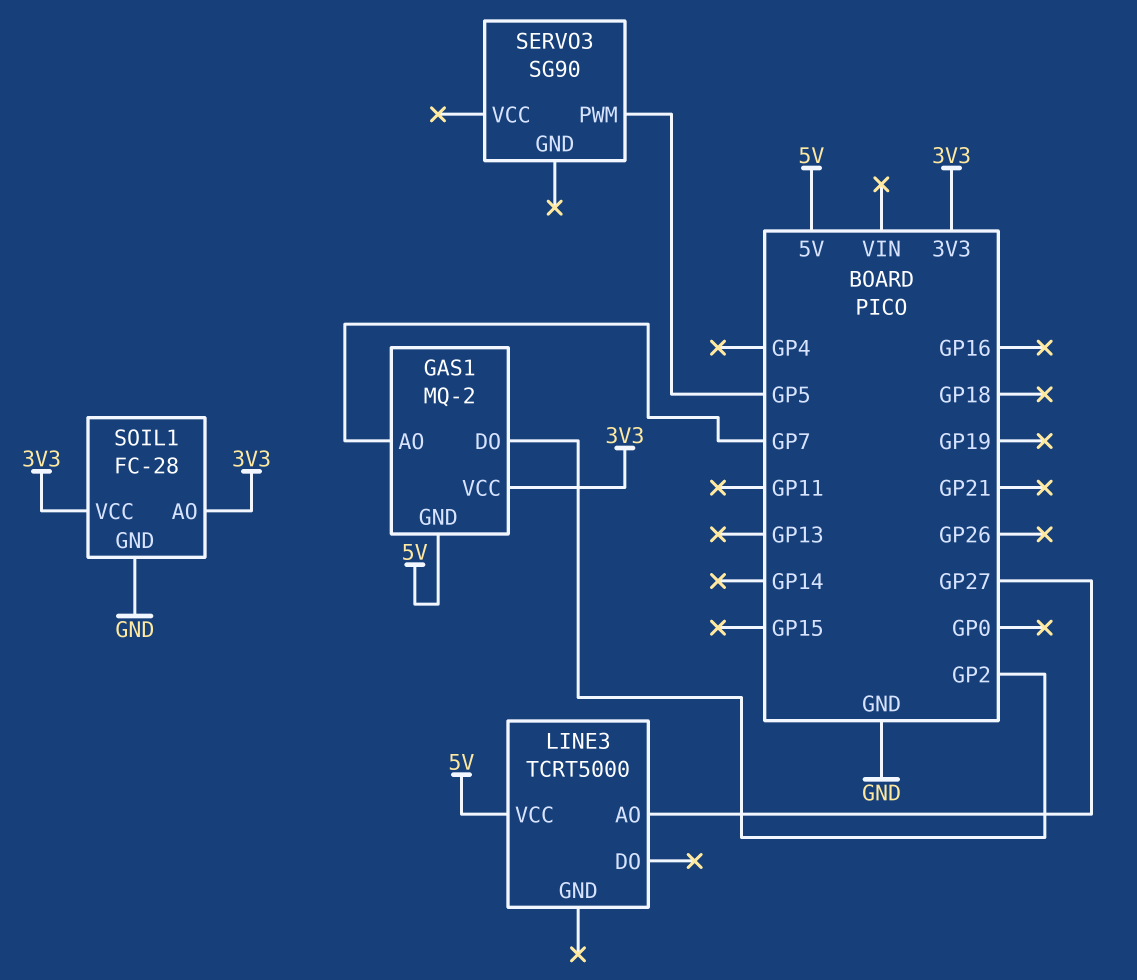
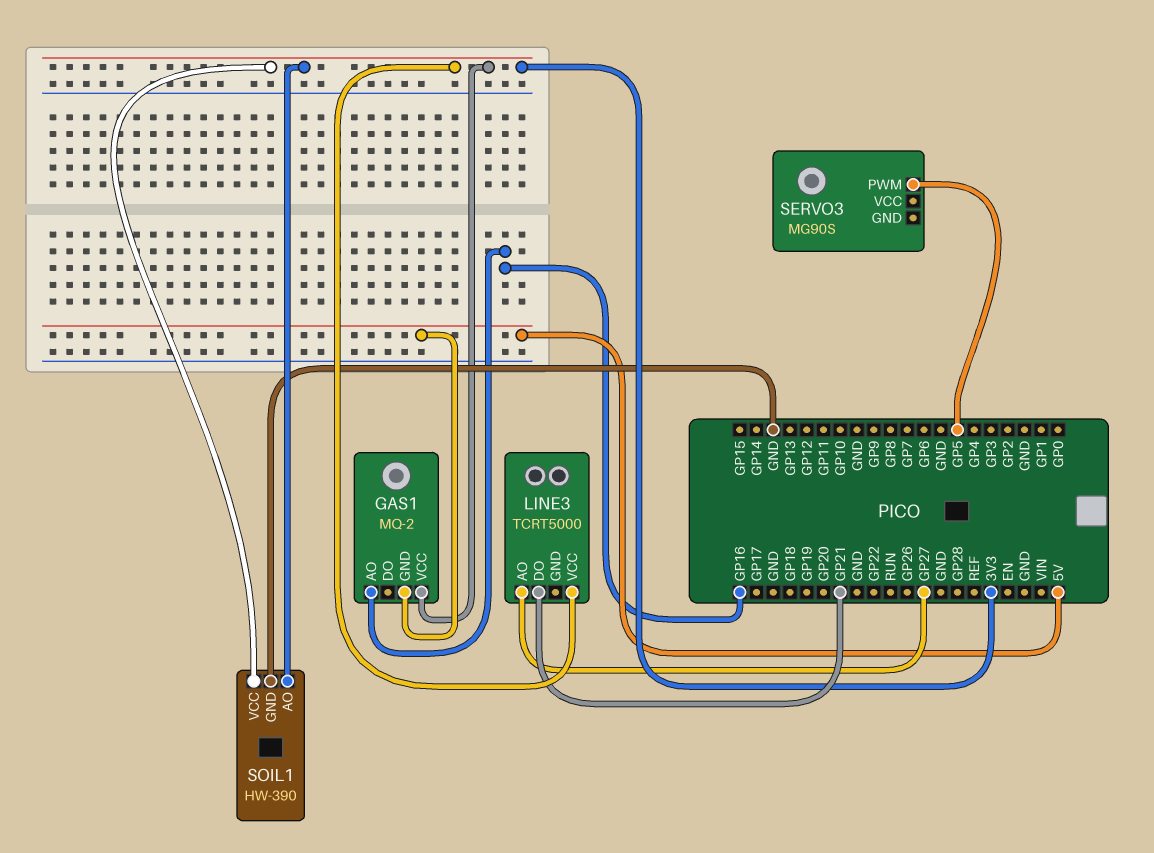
GAS1 pin AO: GP7 -> GP16
GAS1 pin DO: GP2 -> none
LINE3 pin DO: none -> GP21
LINE3 pin VCC: 5V -> 3V3
SERVO3: SG90 -> MG90S
SOIL1: FC-28 -> HW-390

